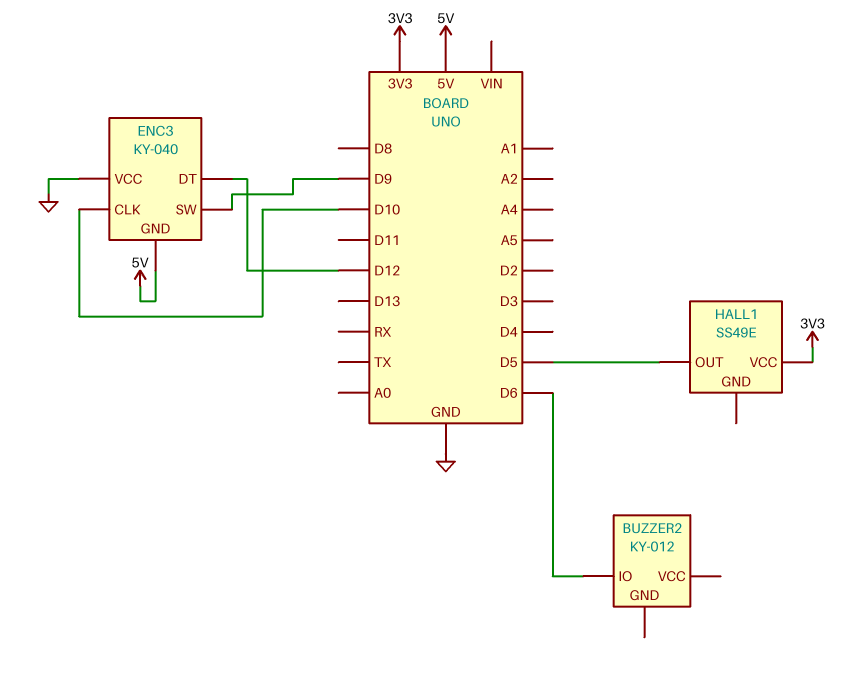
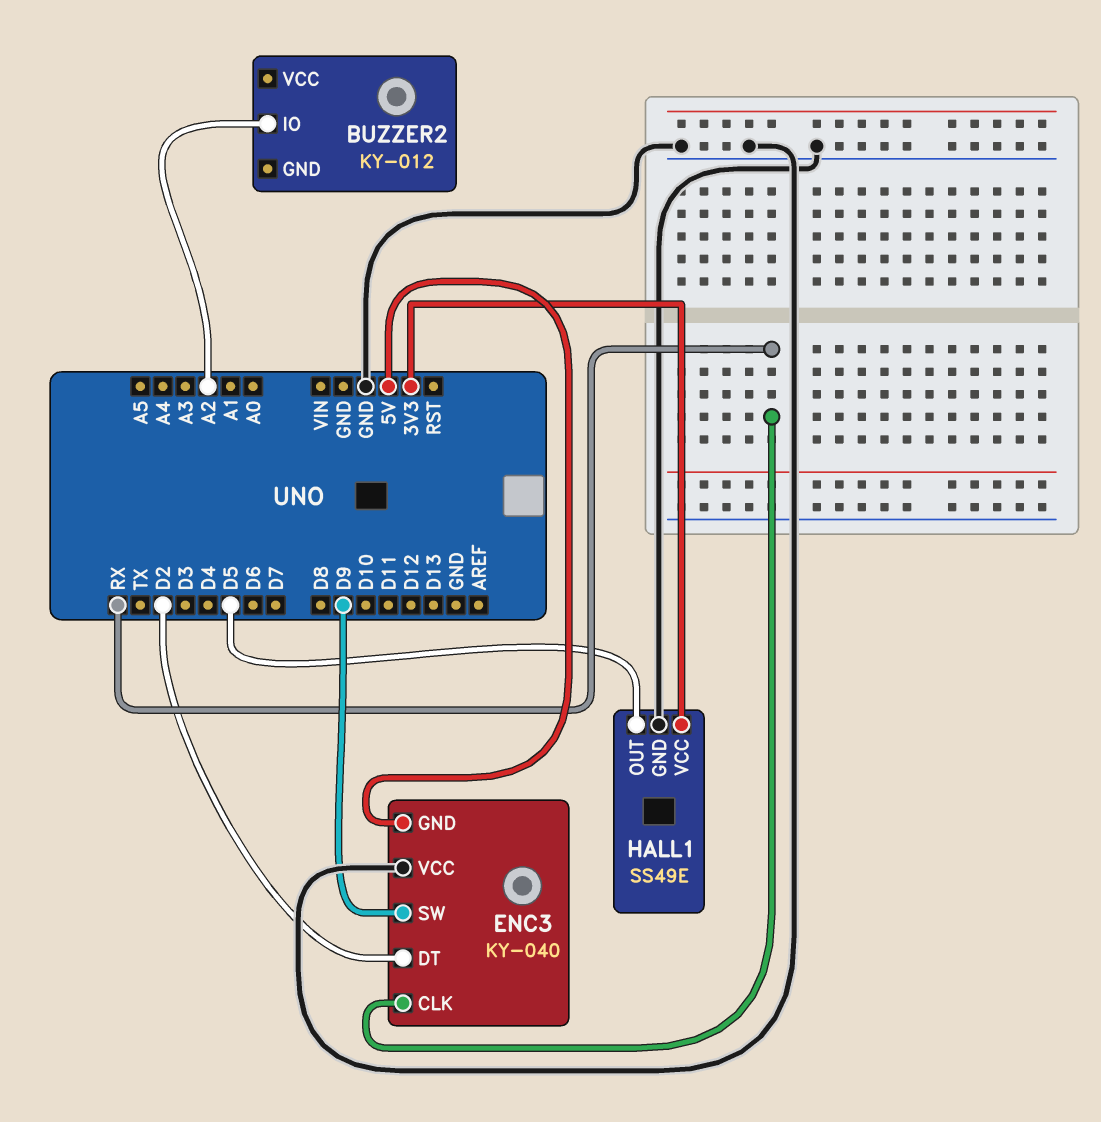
BUZZER2 pin IO: D6 -> A2
ENC3 pin CLK: D10 -> RX
ENC3 pin DT: D12 -> D2
HALL1 pin GND: none -> GND

